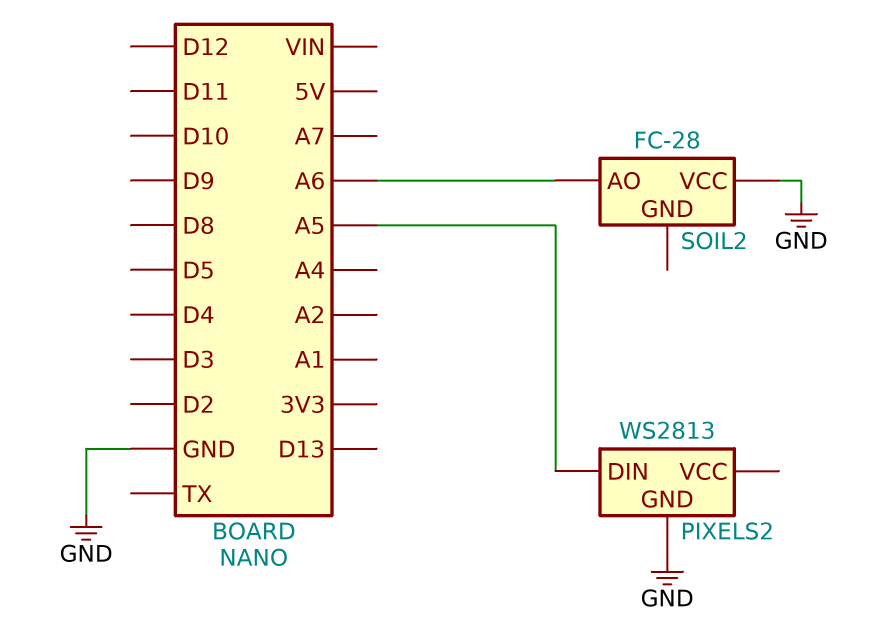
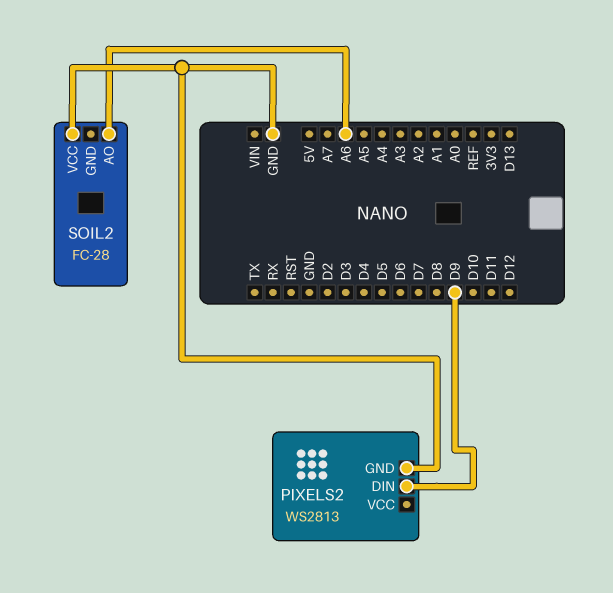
PIXELS2 pin DIN: A5 -> D9

